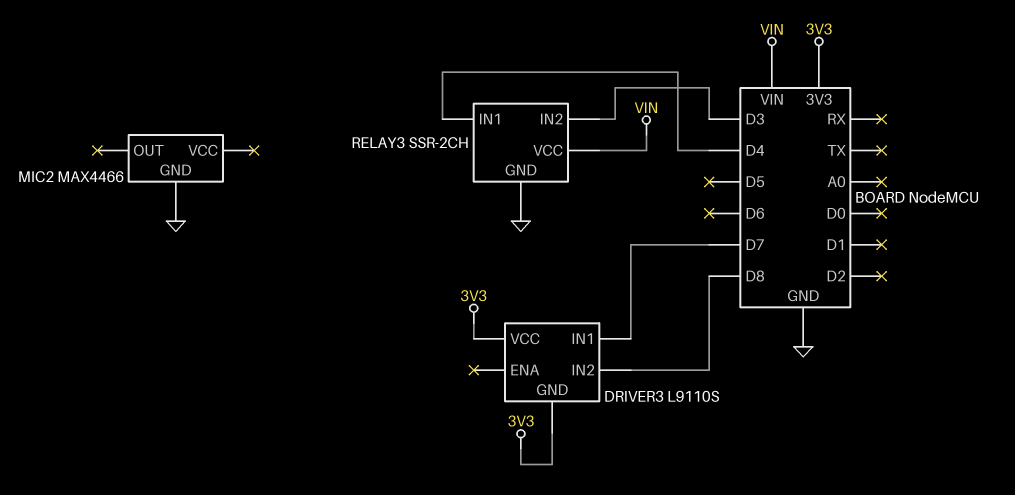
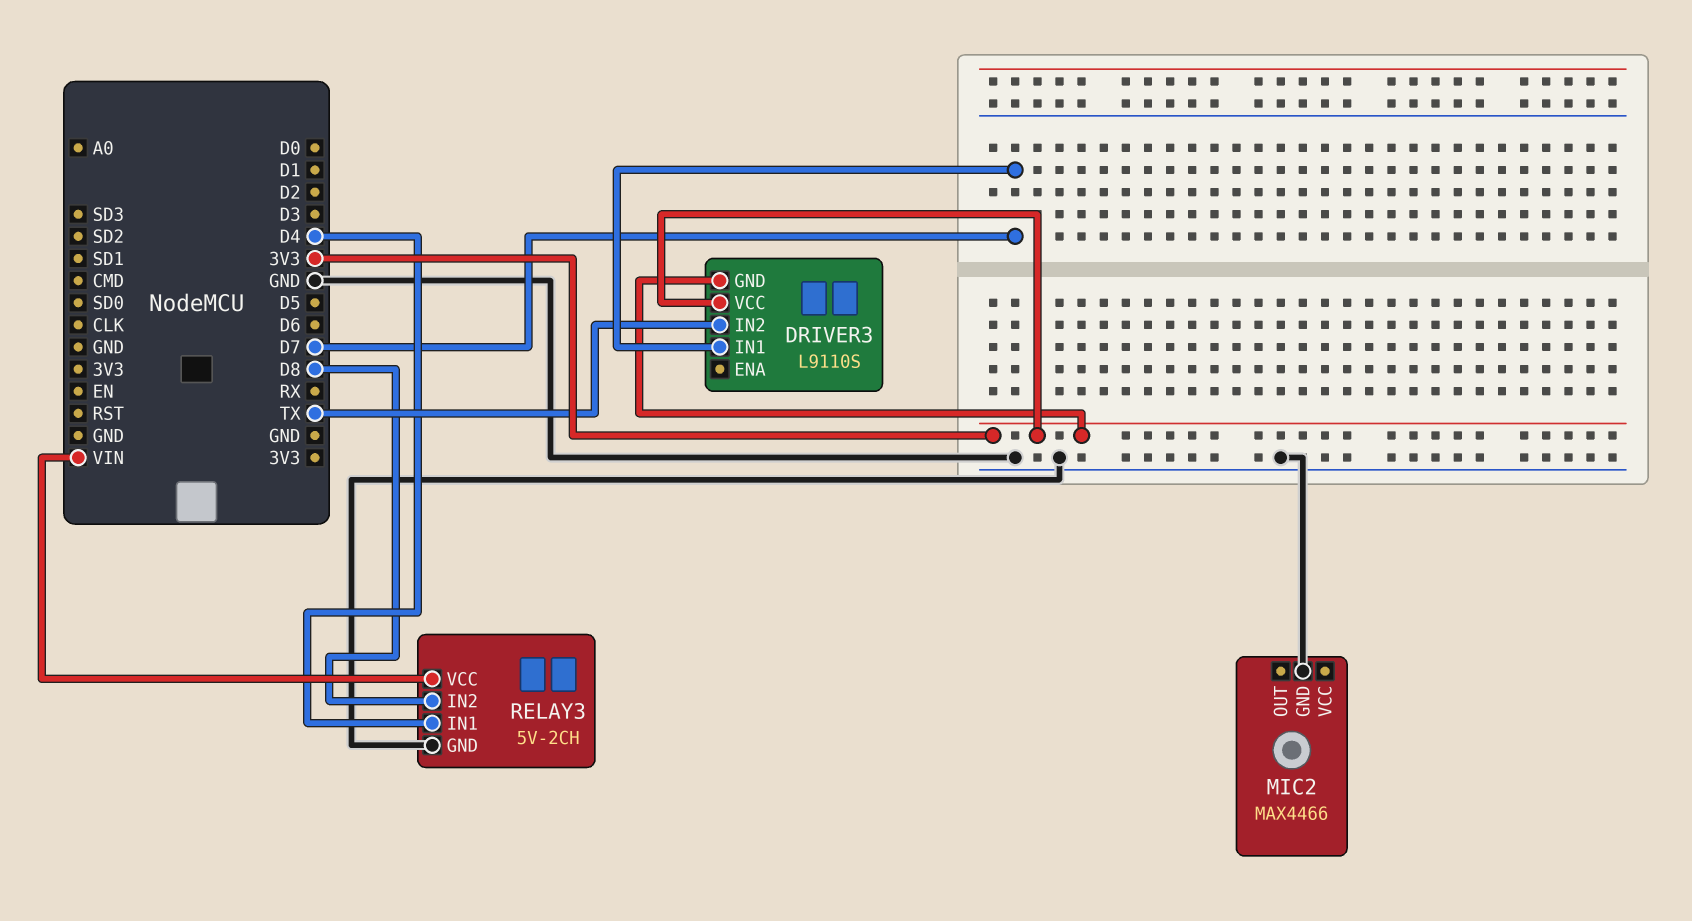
DRIVER3 pin IN2: D8 -> TX
RELAY3: SSR-2CH -> 5V-2CH
RELAY3 pin IN2: D3 -> D8

